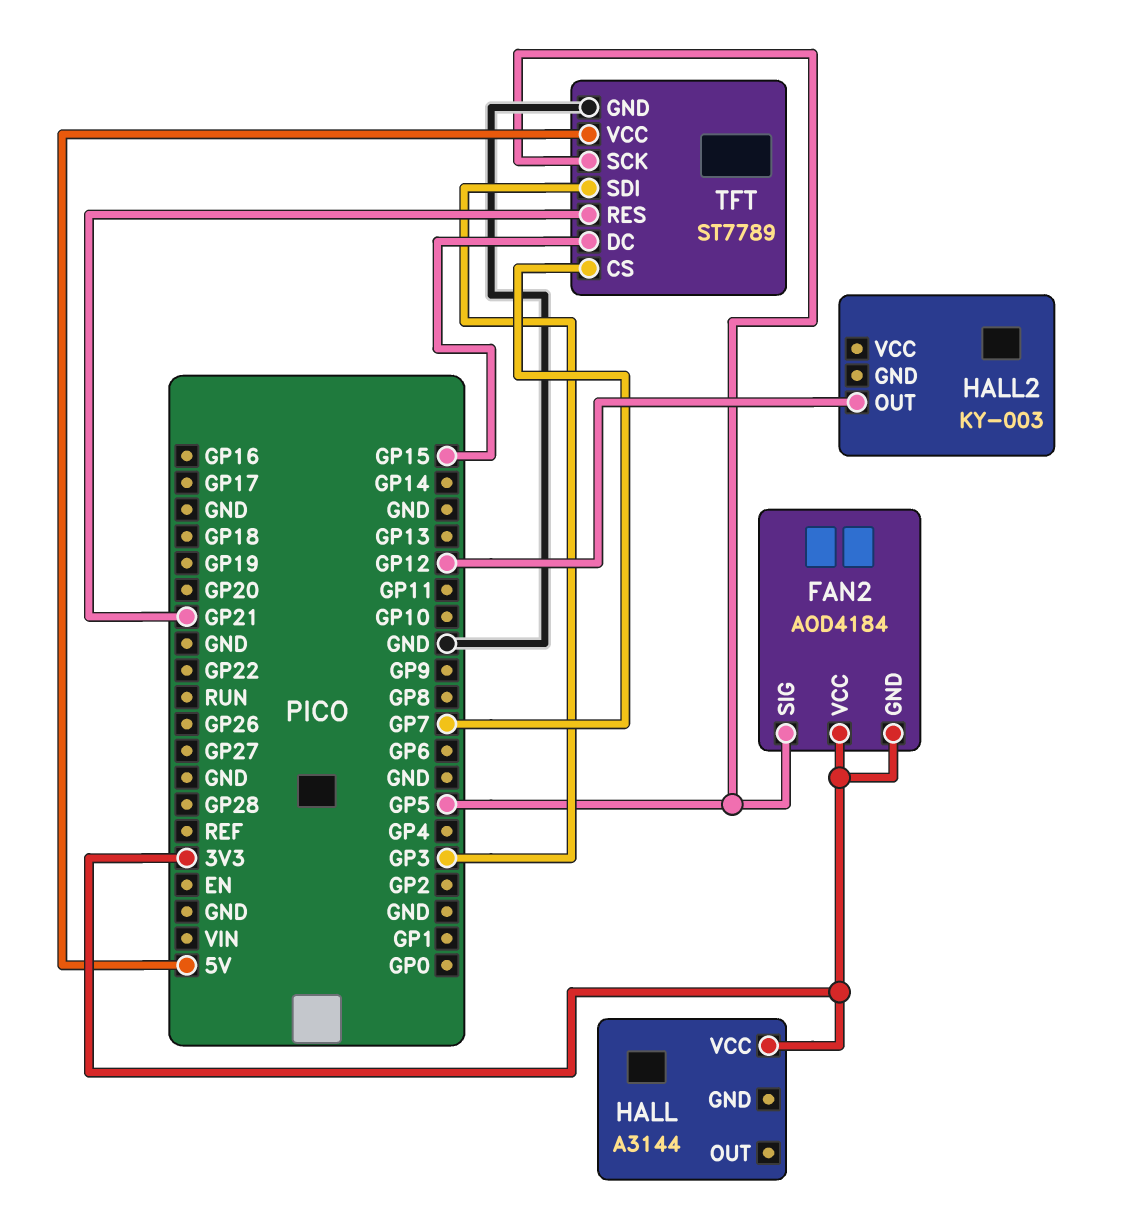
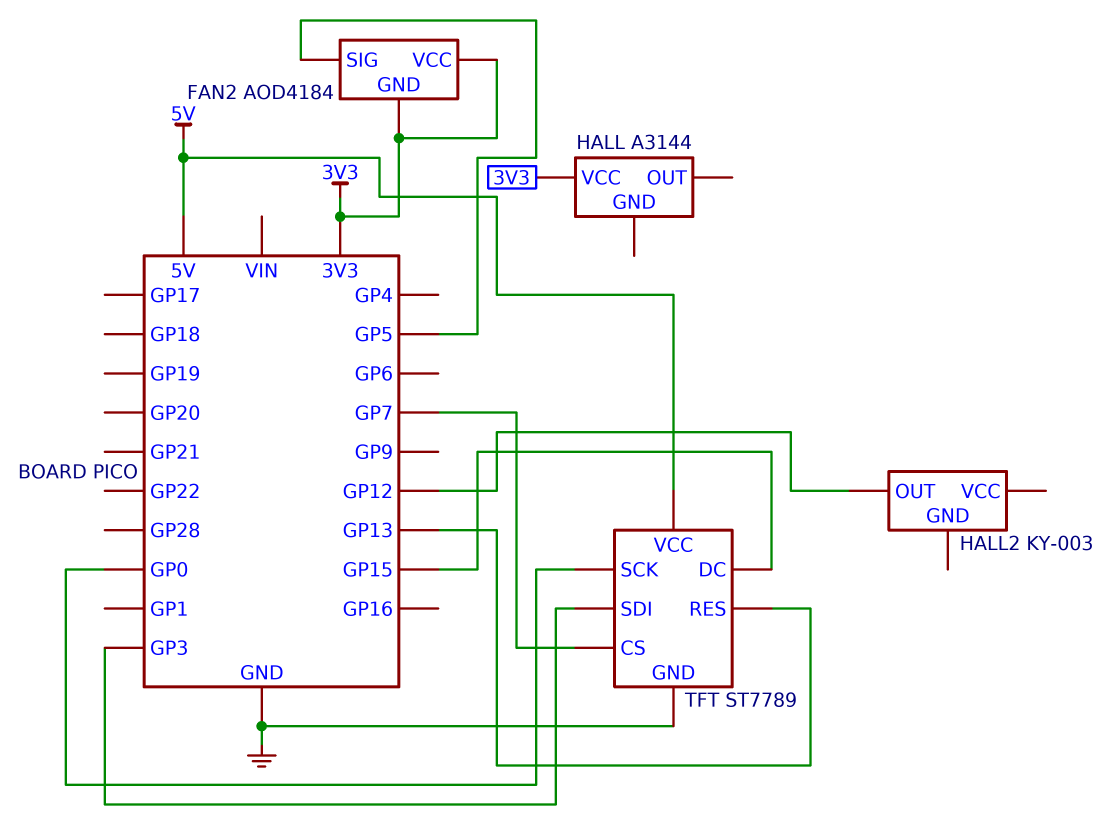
TFT pin RES: GP21 -> GP13
TFT pin SCK: GP5 -> GP0

